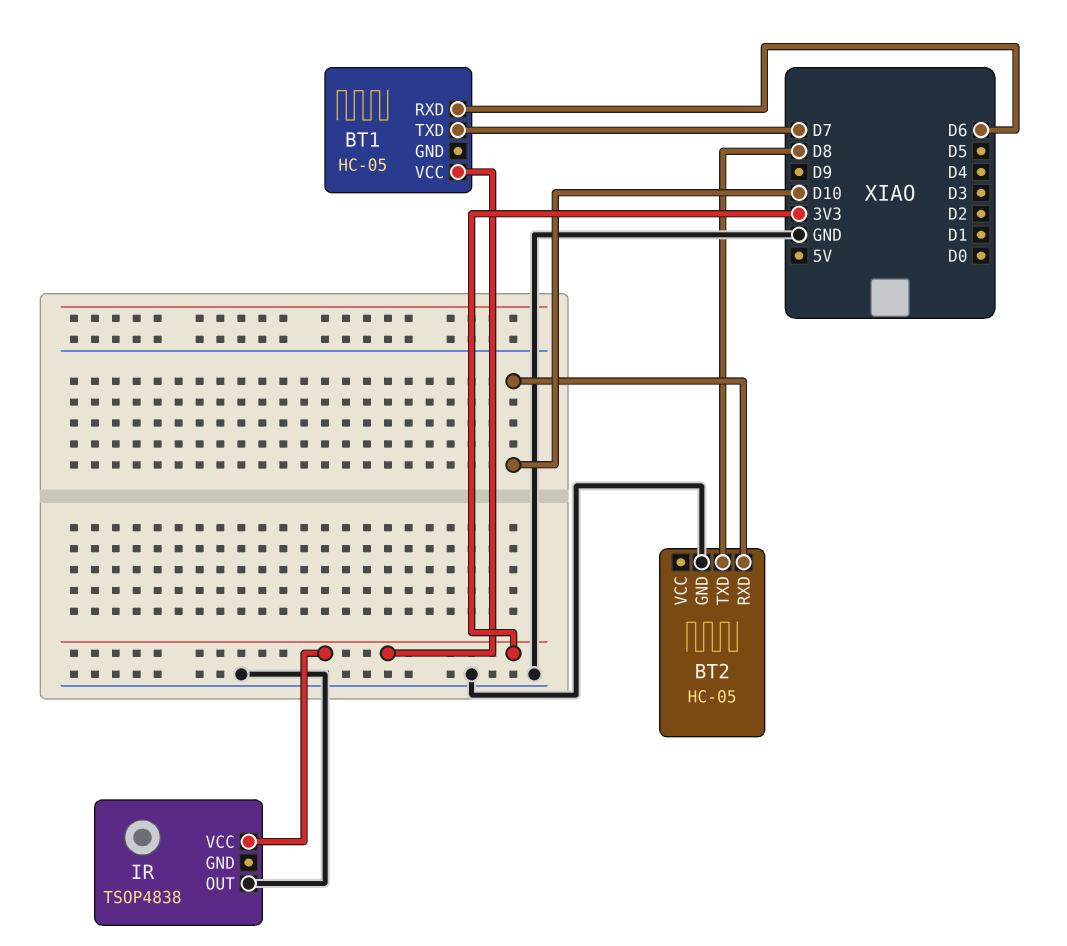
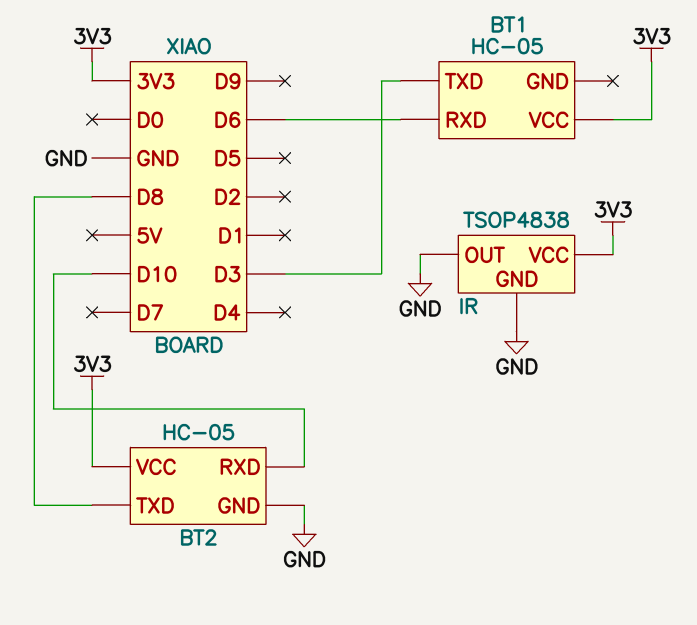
BT1 pin TXD: D7 -> D3
BT2 pin VCC: none -> 3V3
IR pin GND: none -> GND

